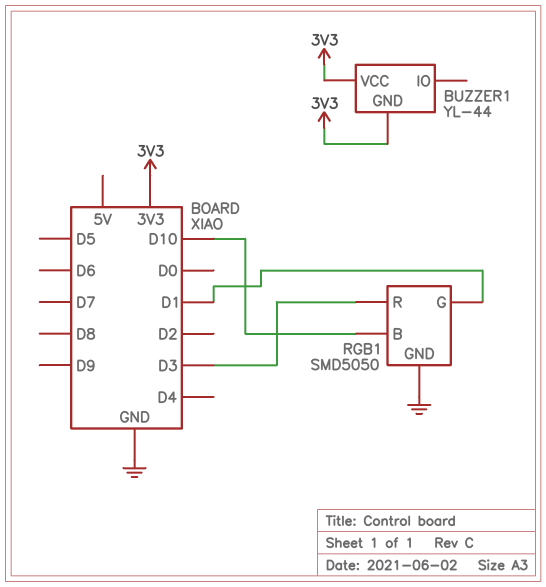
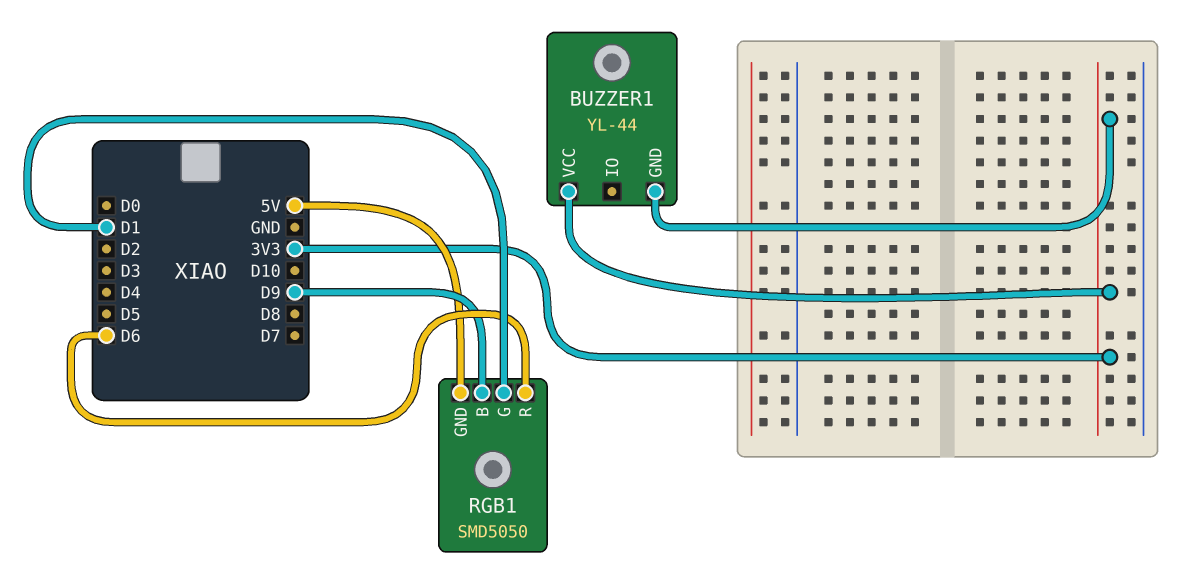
RGB1 pin B: D10 -> D9
RGB1 pin GND: GND -> 5V
RGB1 pin R: D3 -> D6

